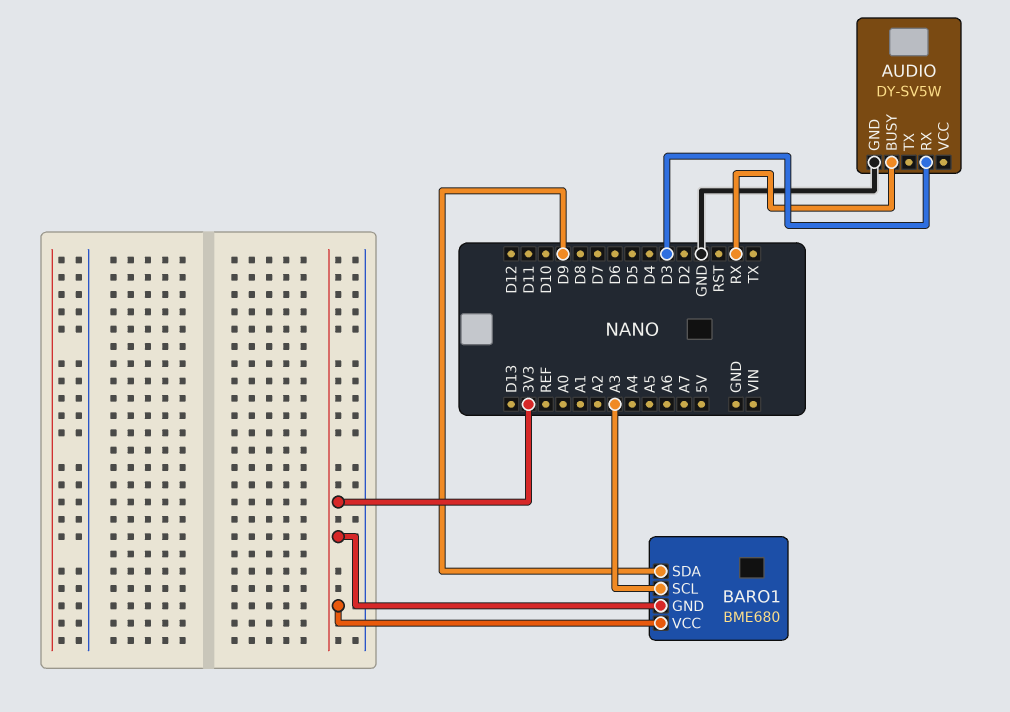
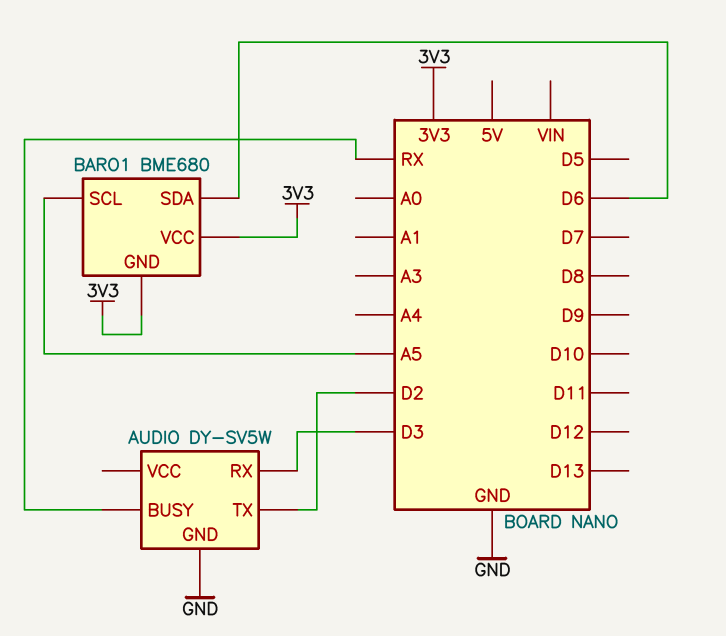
AUDIO pin TX: none -> D2
BARO1 pin SCL: A3 -> A5
BARO1 pin SDA: D9 -> D6

